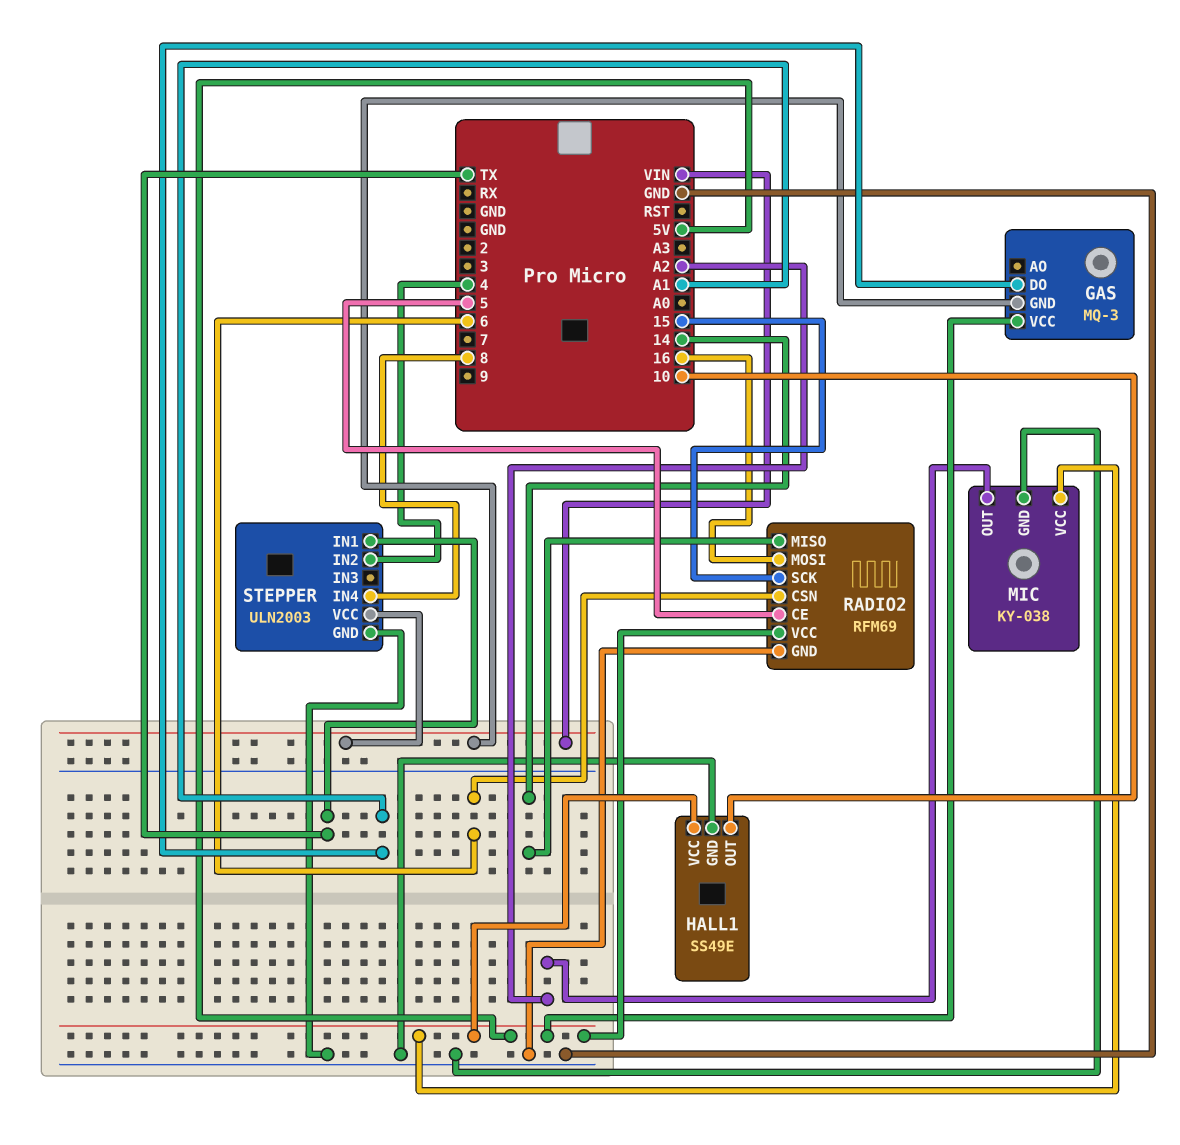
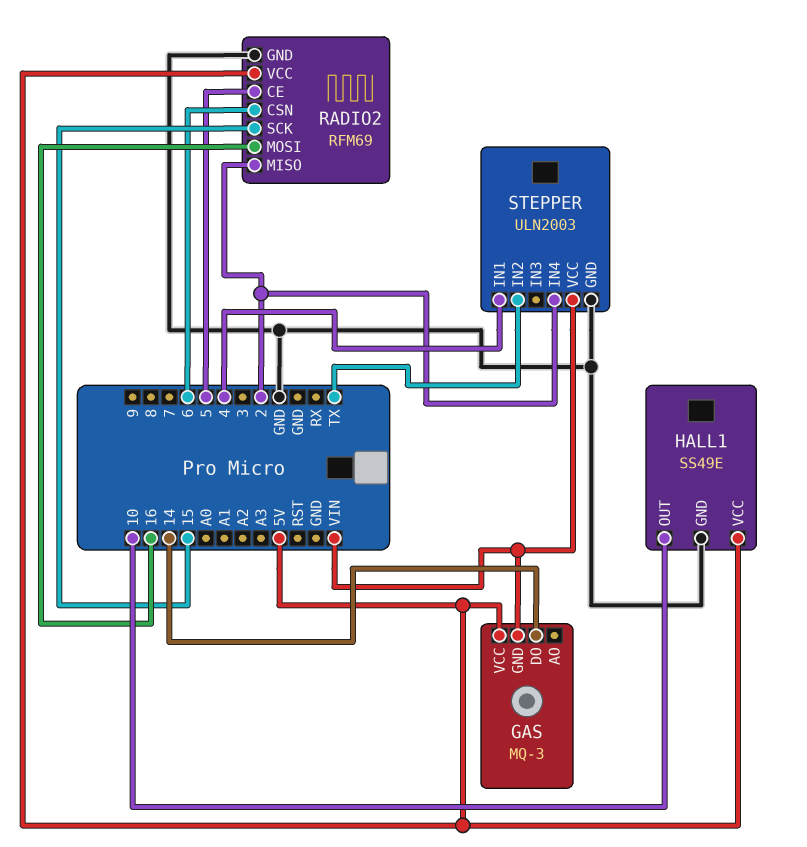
GAS pin DO: A1 -> 14
MIC: KY-038 -> none
MIC pin GND: GND -> none
MIC pin OUT: A2 -> none
MIC pin VCC: 5V -> none
RADIO2 pin MISO: 14 -> 2
STEPPER pin IN1: TX -> 4
STEPPER pin IN2: 4 -> TX
STEPPER pin IN4: 8 -> 2

